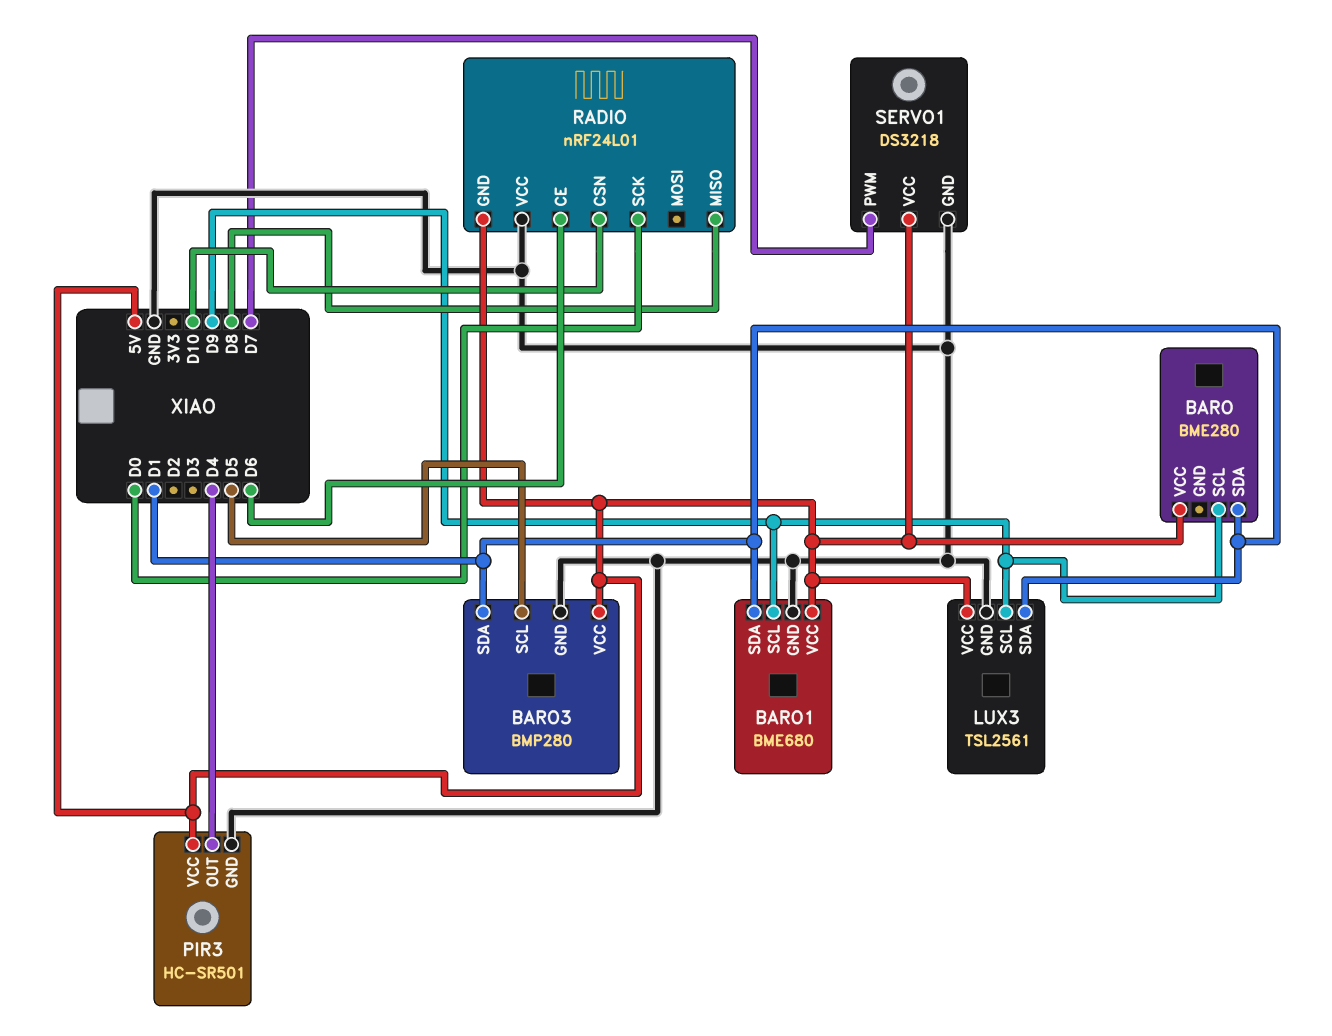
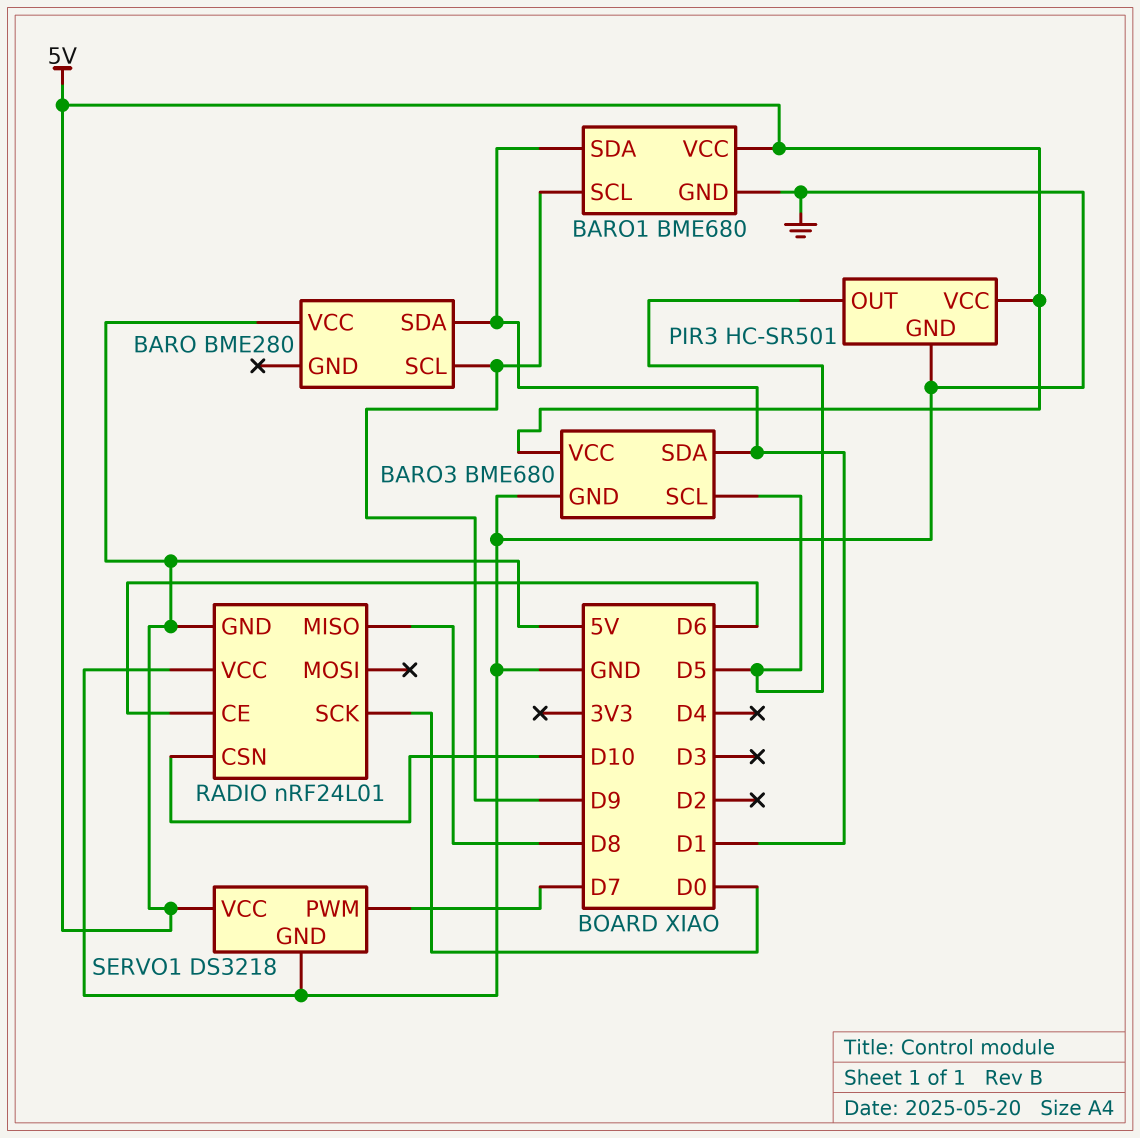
BARO3: BMP280 -> BME680
LUX3: TSL2561 -> none
LUX3 pin GND: GND -> none
LUX3 pin SCL: D9 -> none
LUX3 pin SDA: D1 -> none
LUX3 pin VCC: 5V -> none
PIR3 pin OUT: D4 -> D5

